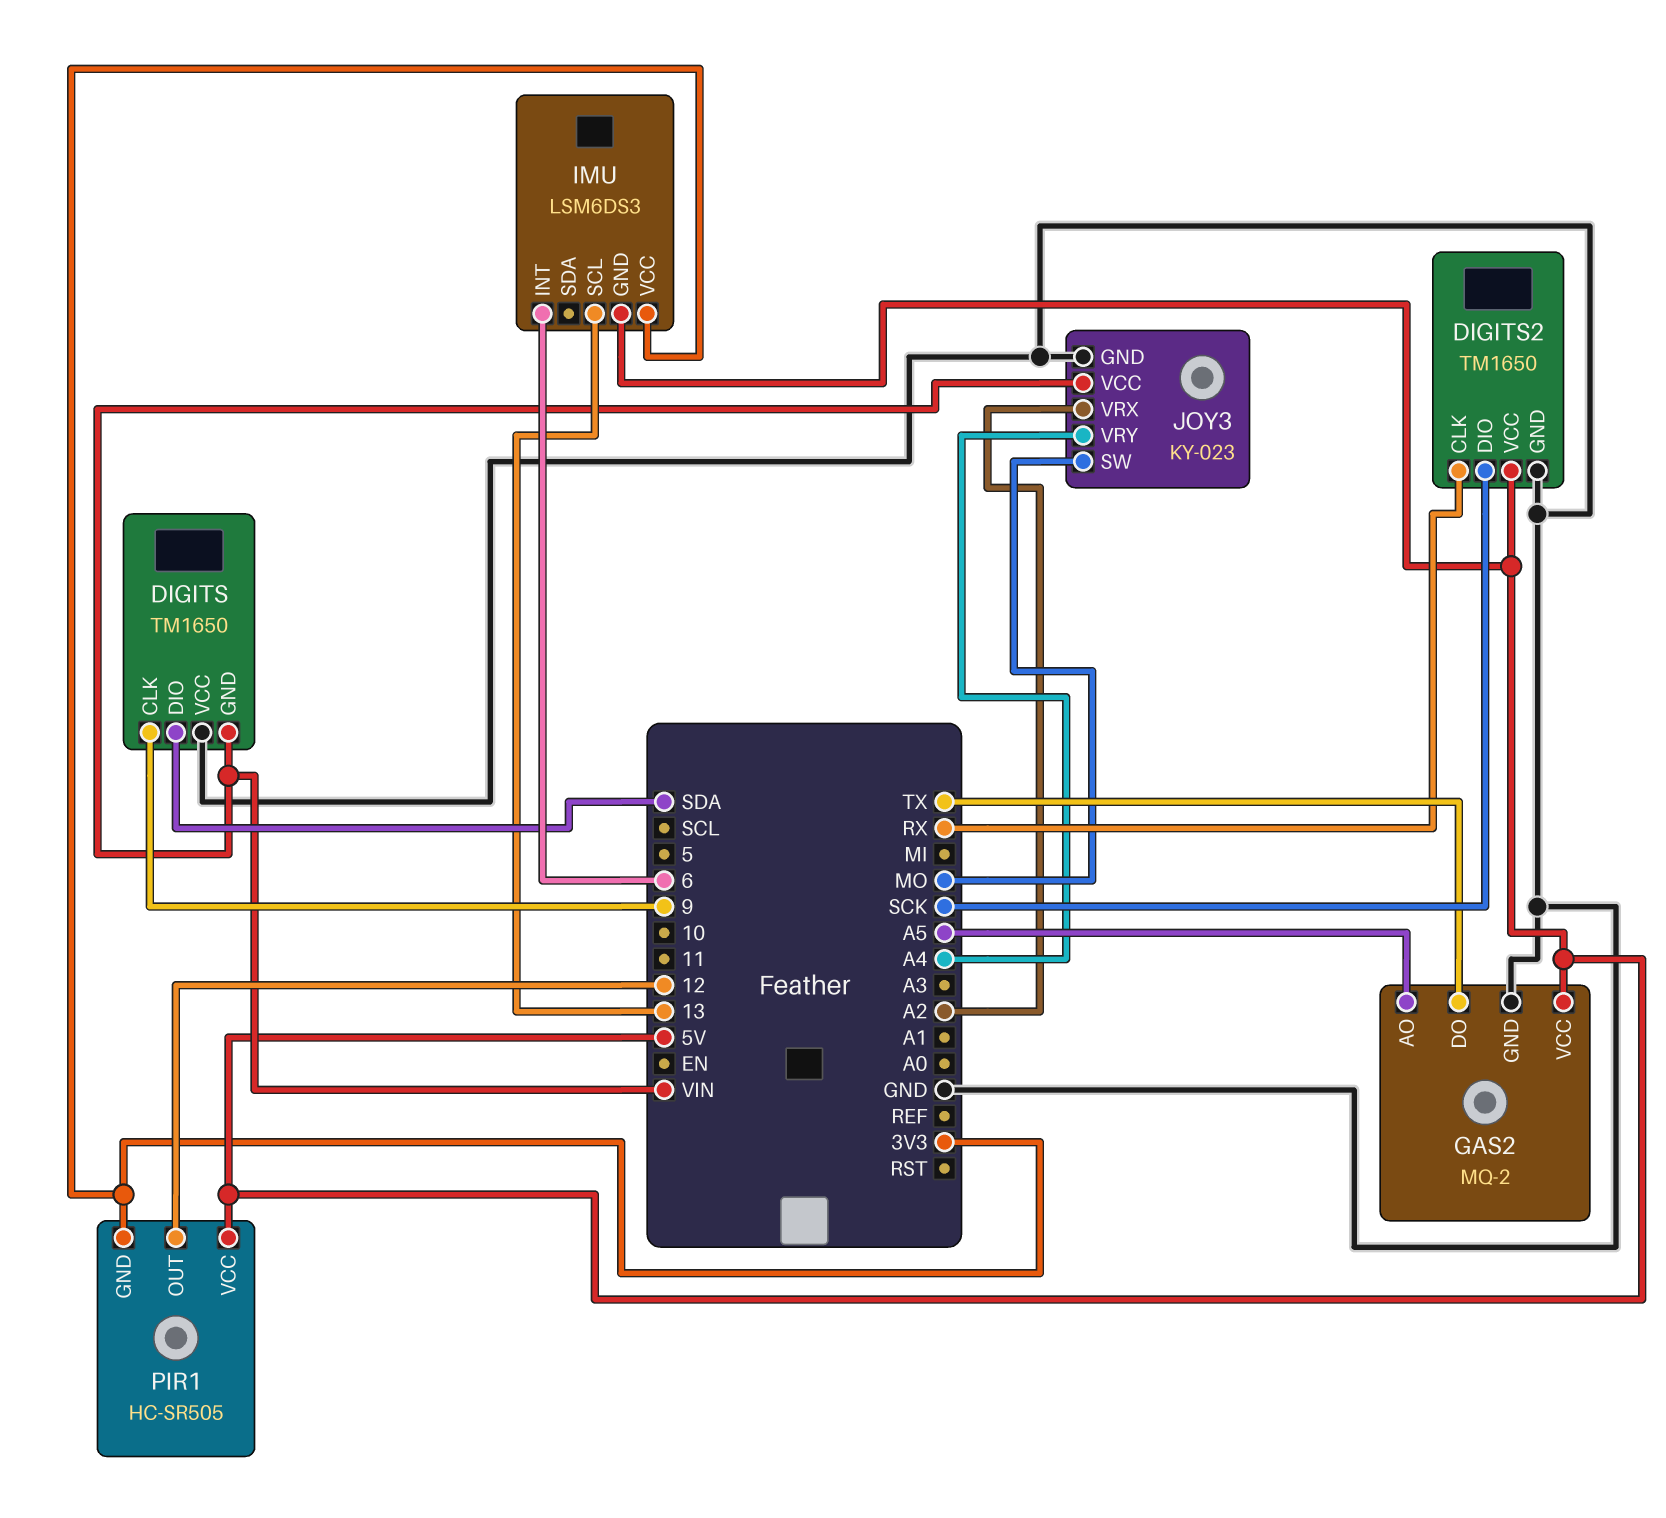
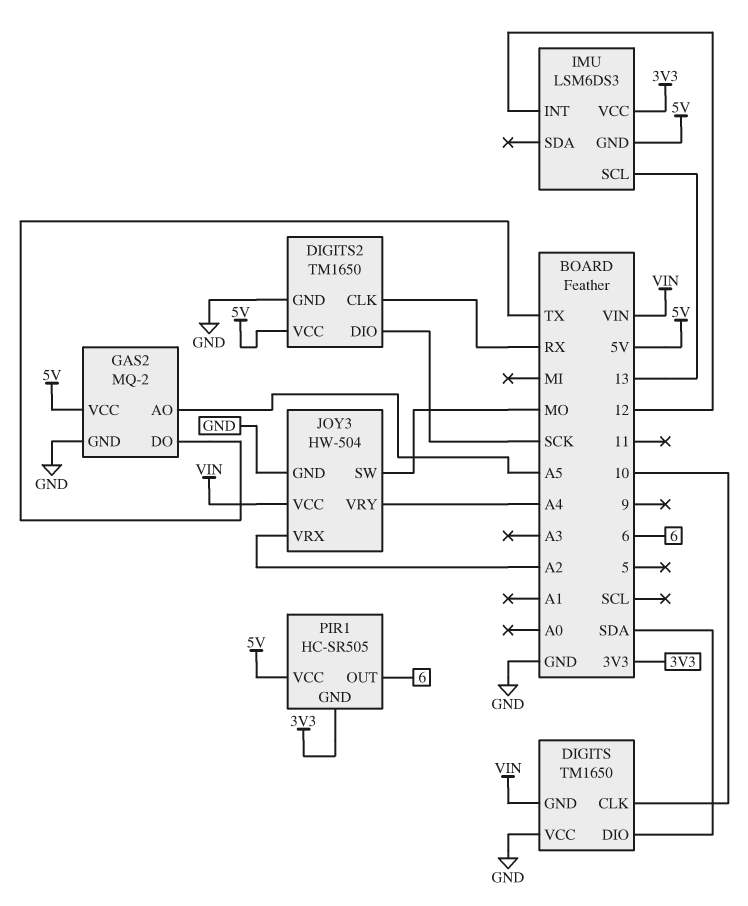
DIGITS pin CLK: 9 -> 10
IMU pin INT: 6 -> 12
JOY3: KY-023 -> HW-504
PIR1 pin OUT: 12 -> 6

